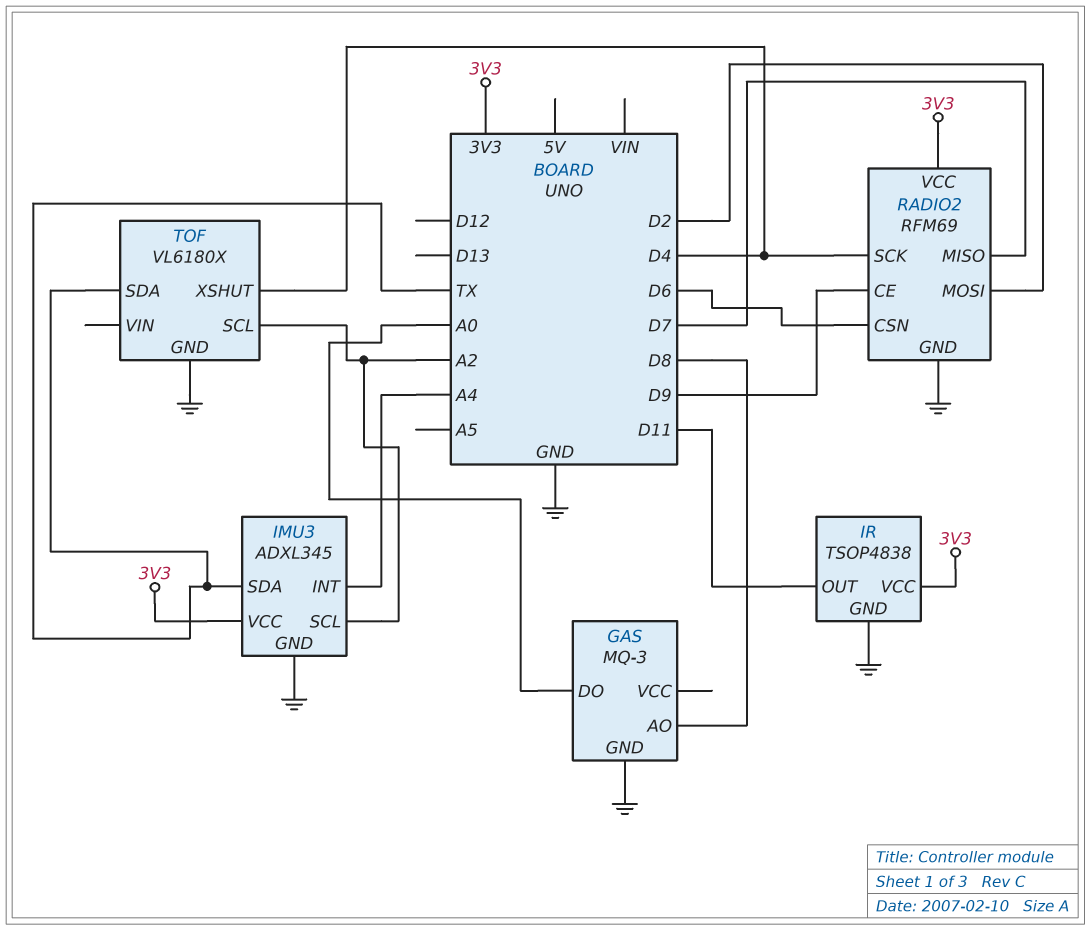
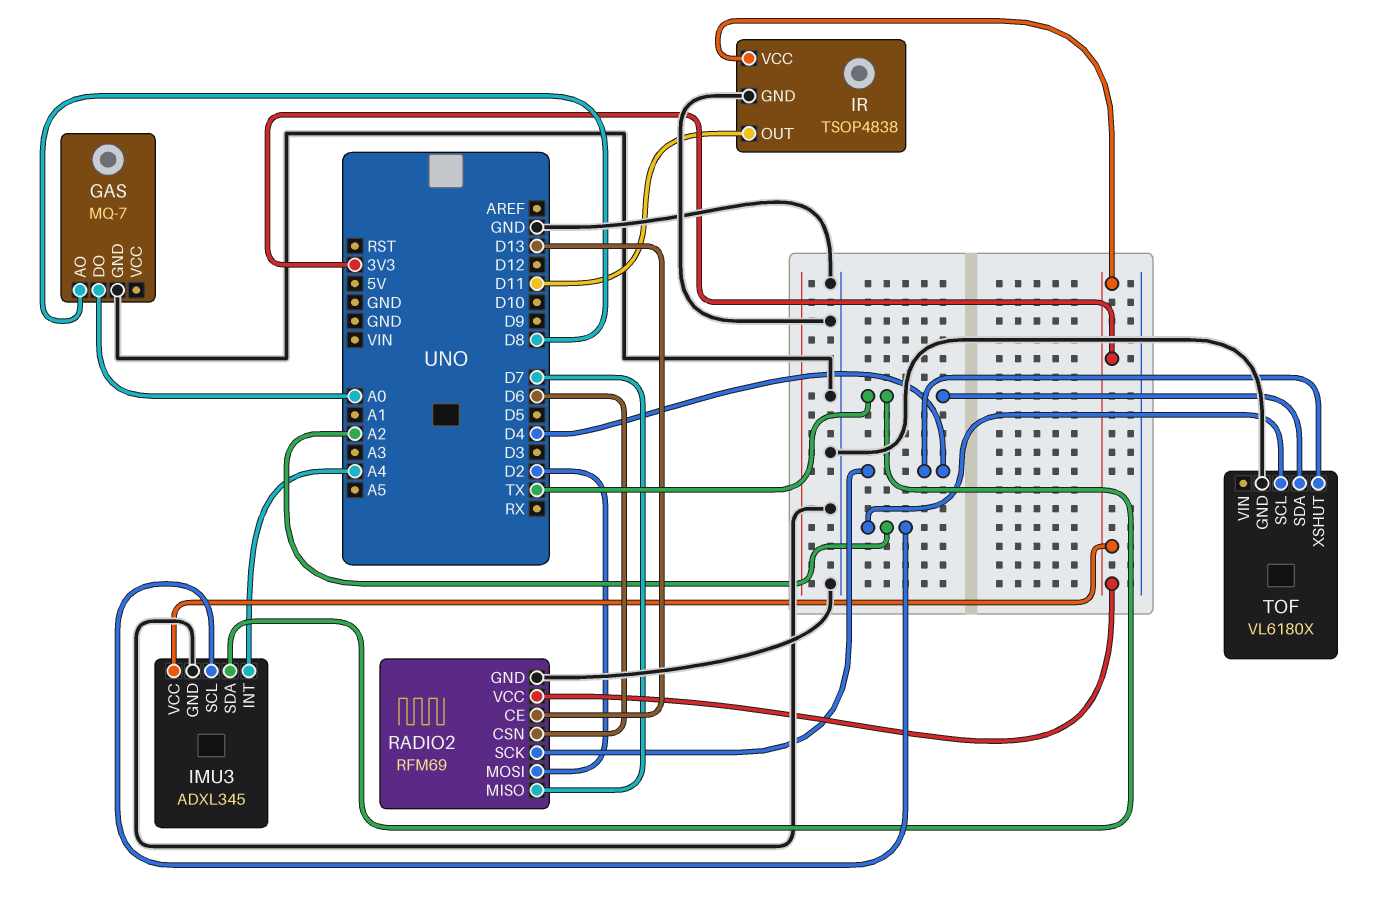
GAS: MQ-3 -> MQ-7
RADIO2 pin CE: D9 -> D13

